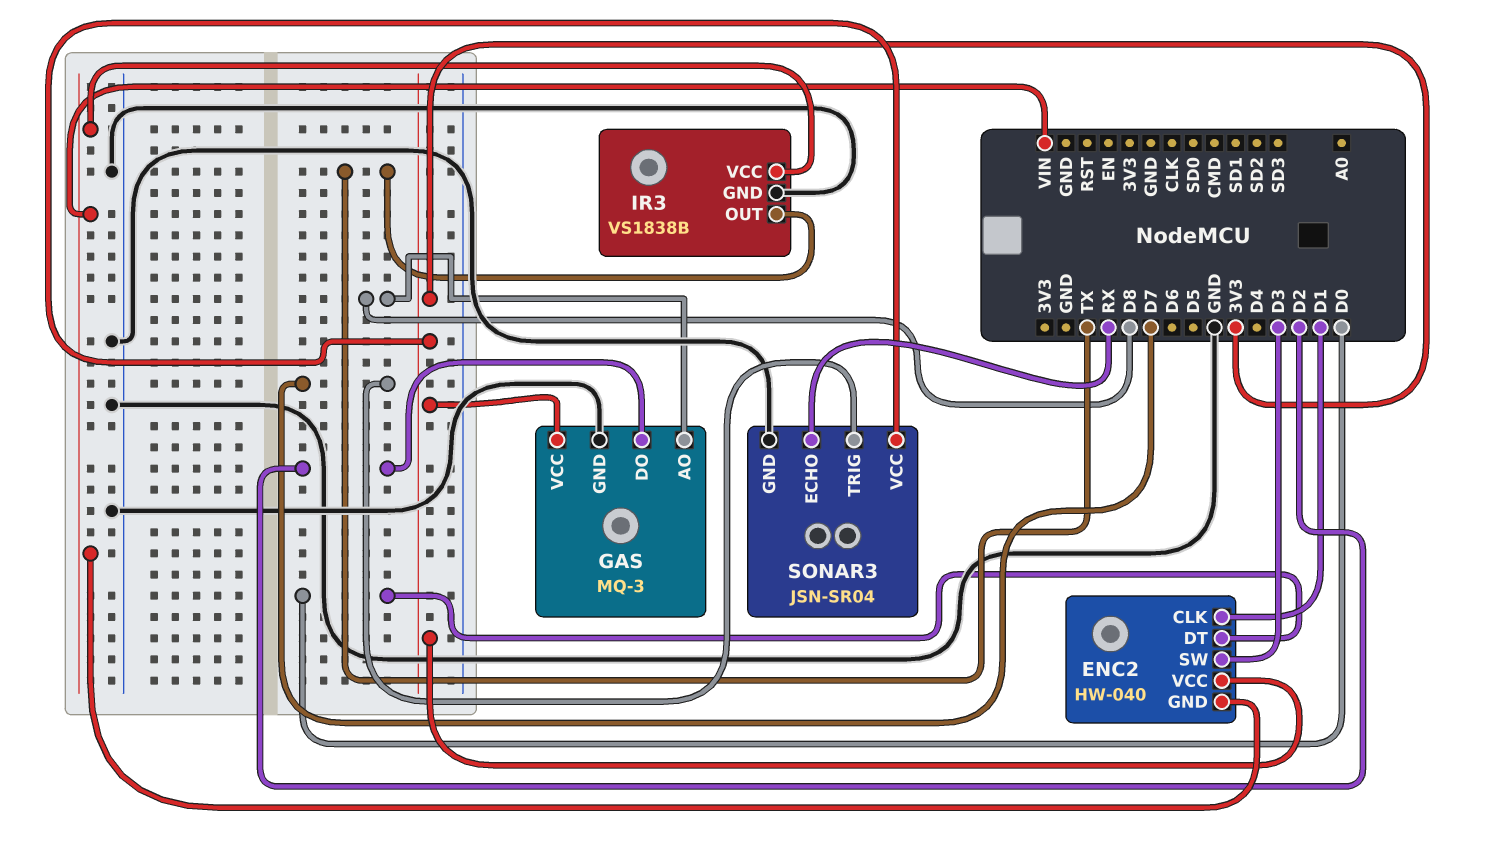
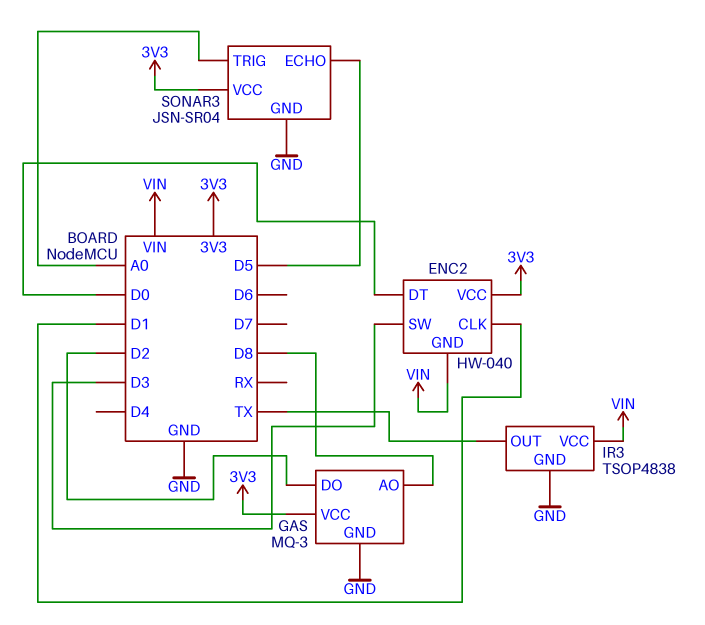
IR3: VS1838B -> TSOP4838
SONAR3 pin ECHO: RX -> D5
SONAR3 pin TRIG: D7 -> A0

